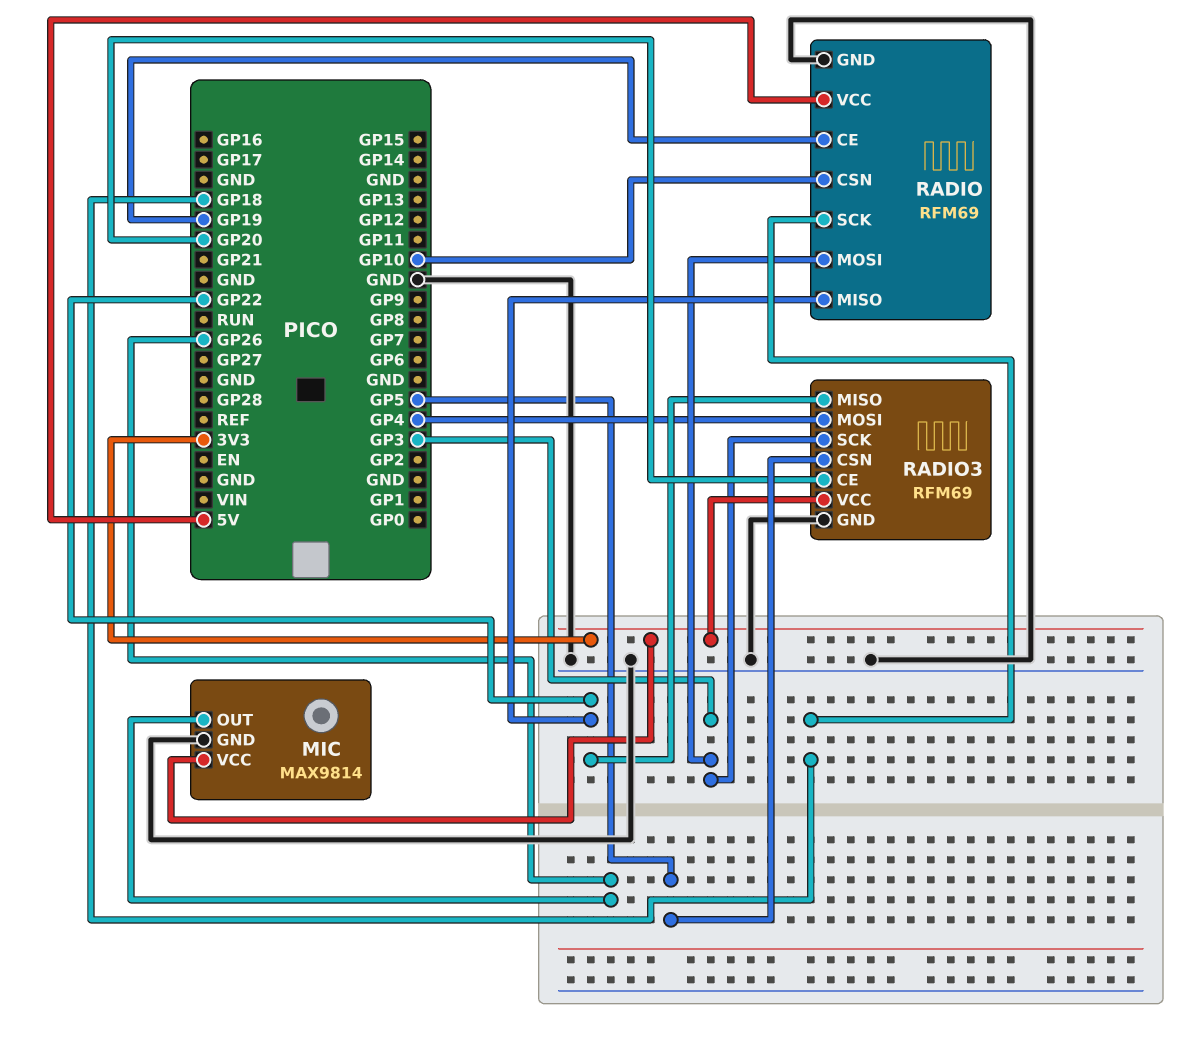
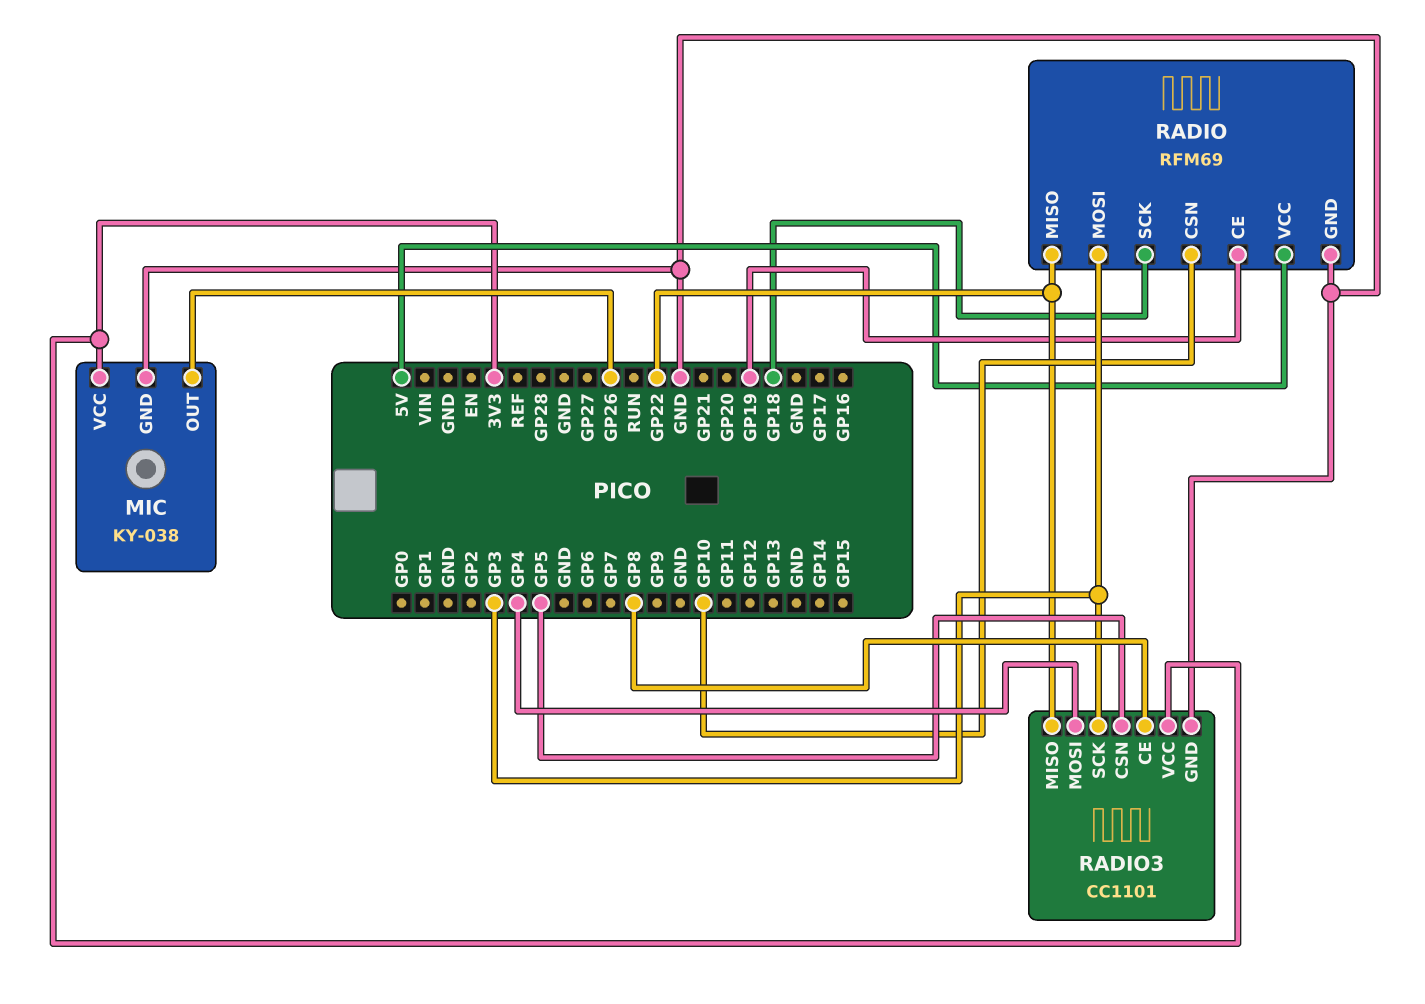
MIC: MAX9814 -> KY-038
RADIO3: RFM69 -> CC1101
RADIO3 pin CE: GP20 -> GP8

